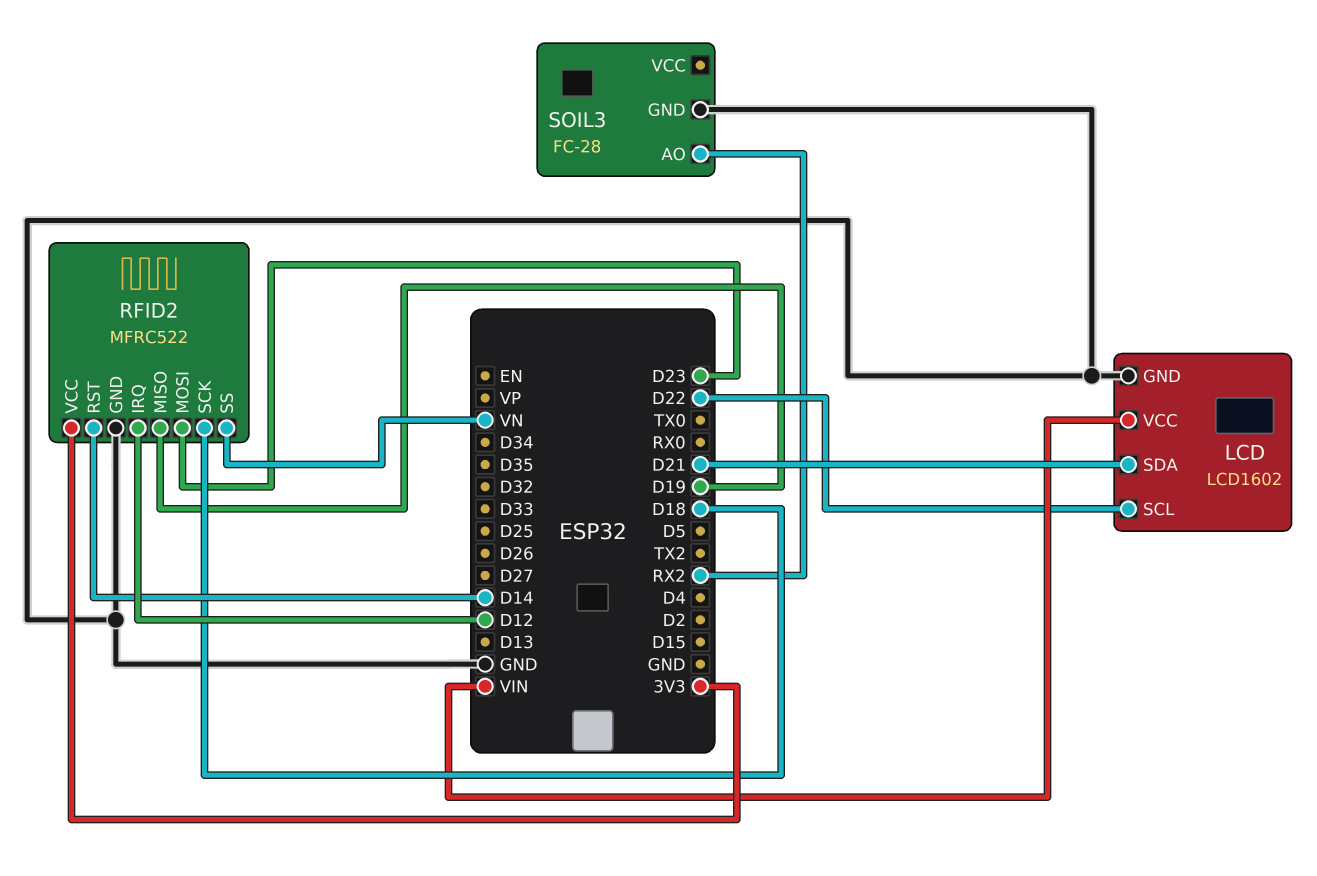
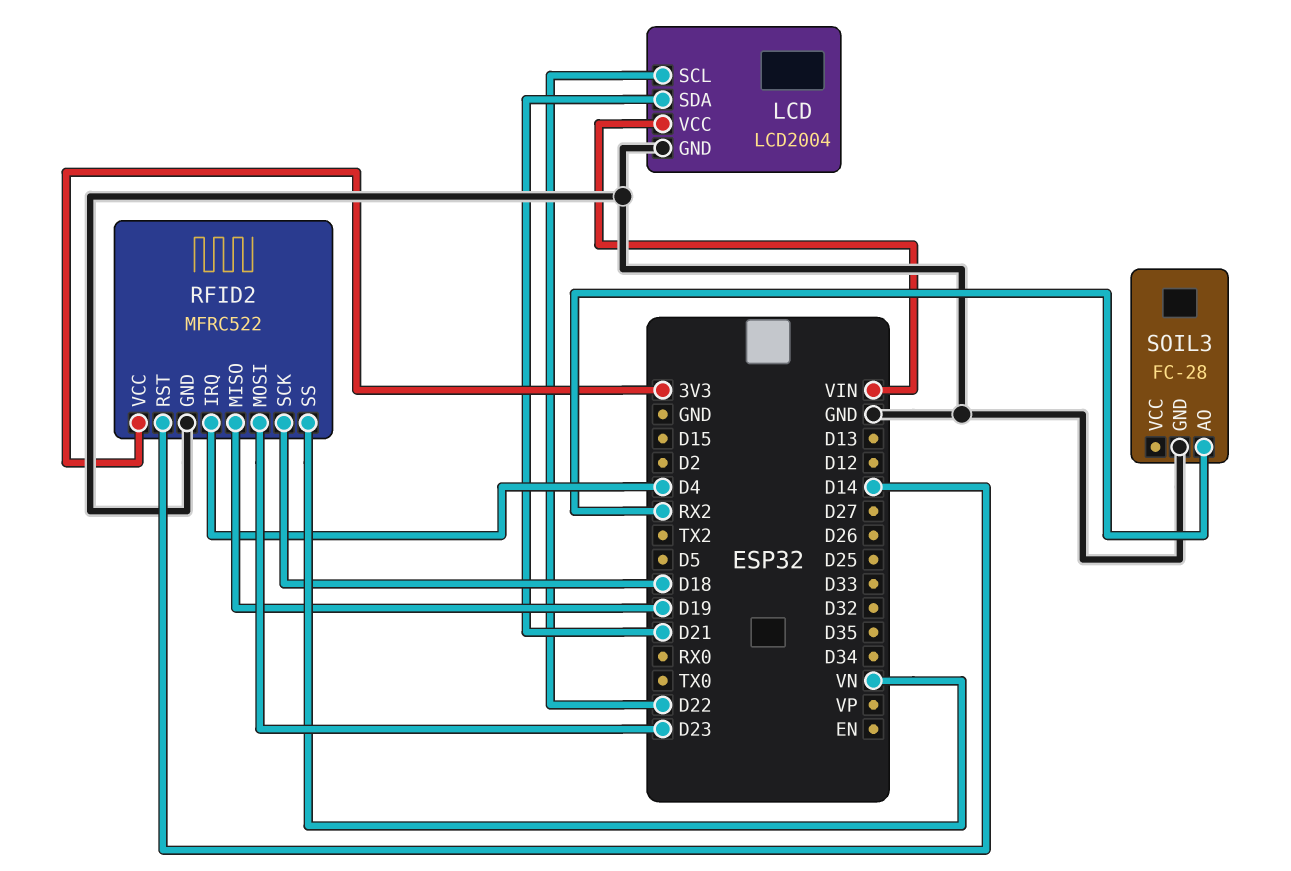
LCD: LCD1602 -> LCD2004
RFID2 pin IRQ: D12 -> D4

